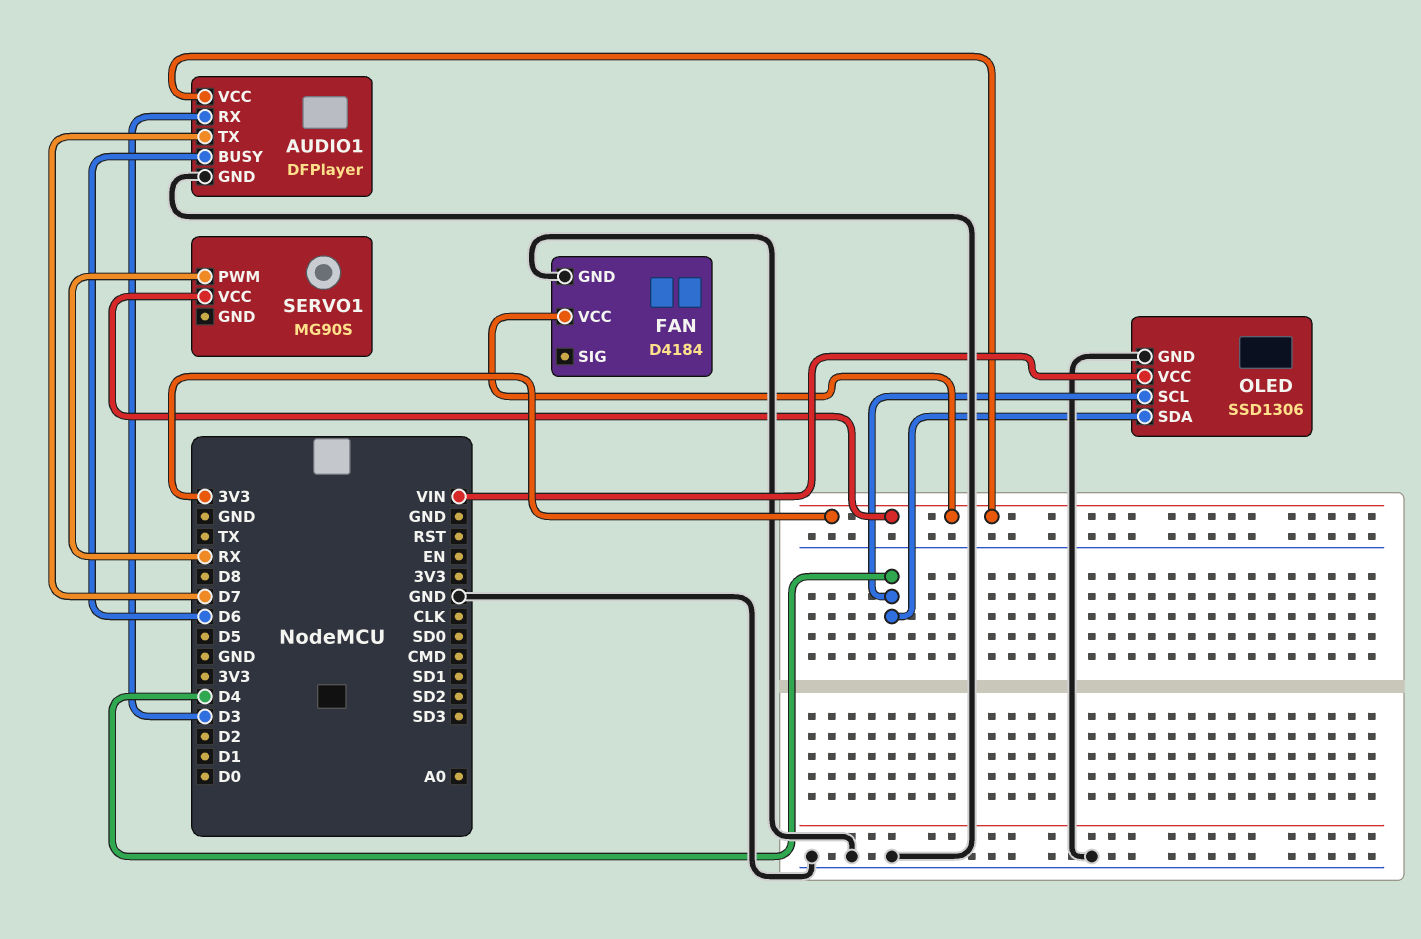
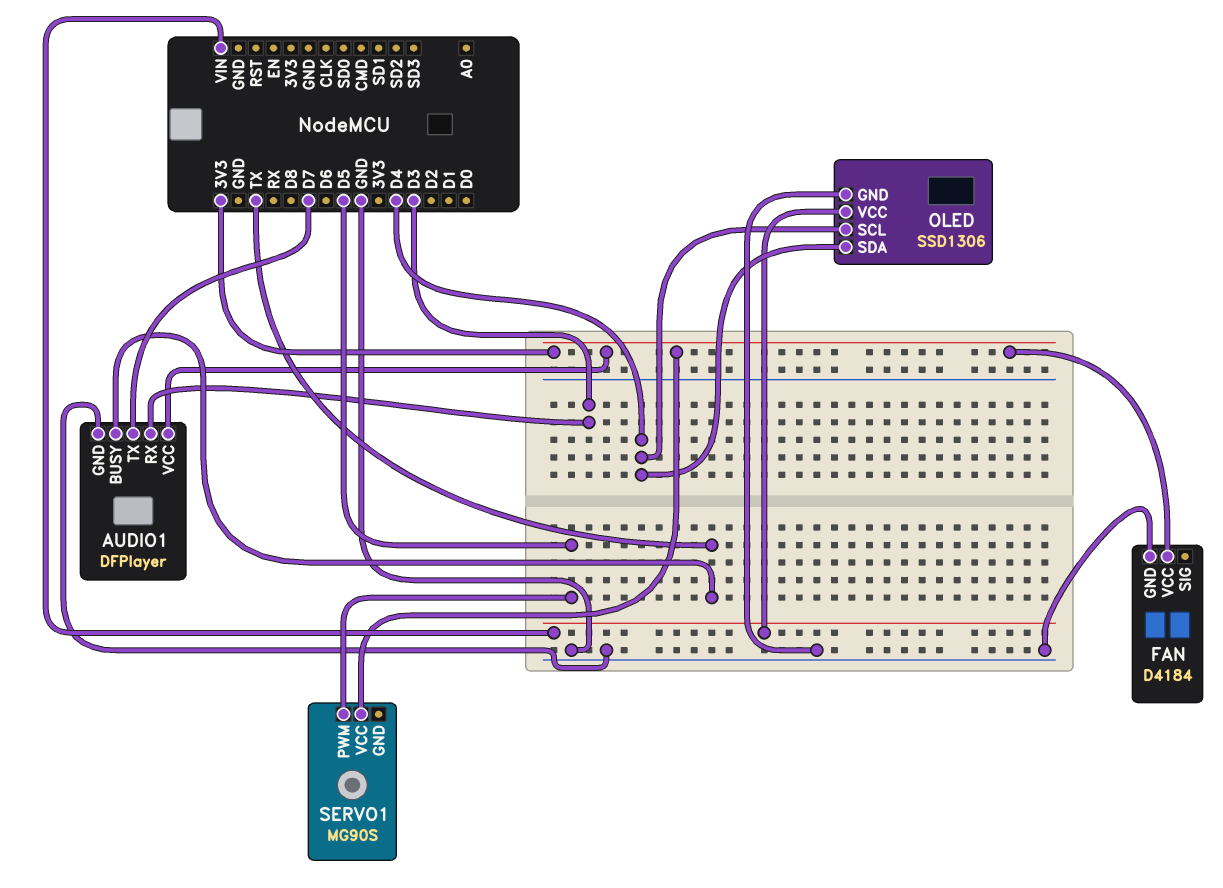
AUDIO1 pin BUSY: D6 -> TX
SERVO1 pin PWM: RX -> D5

